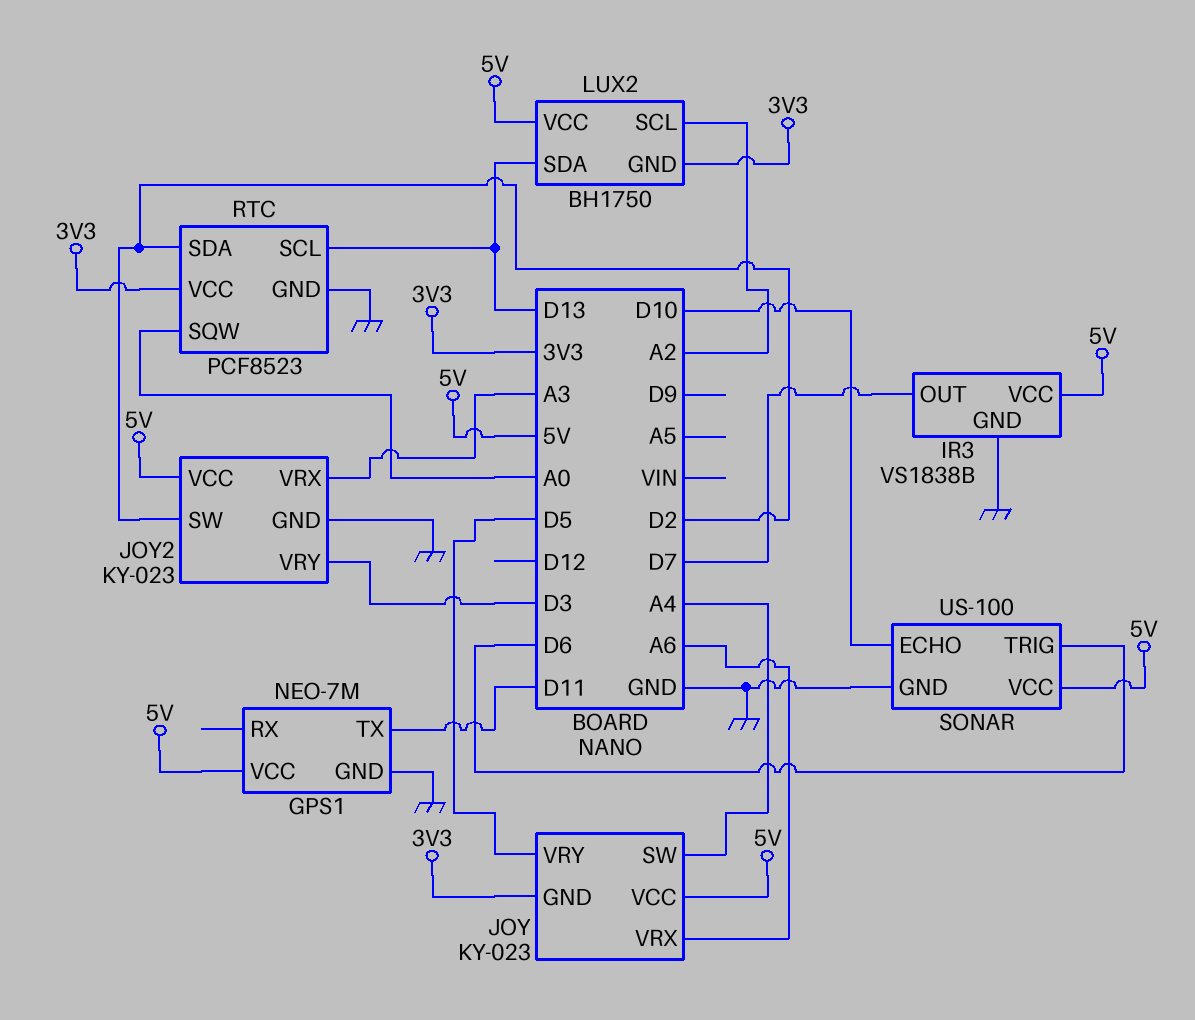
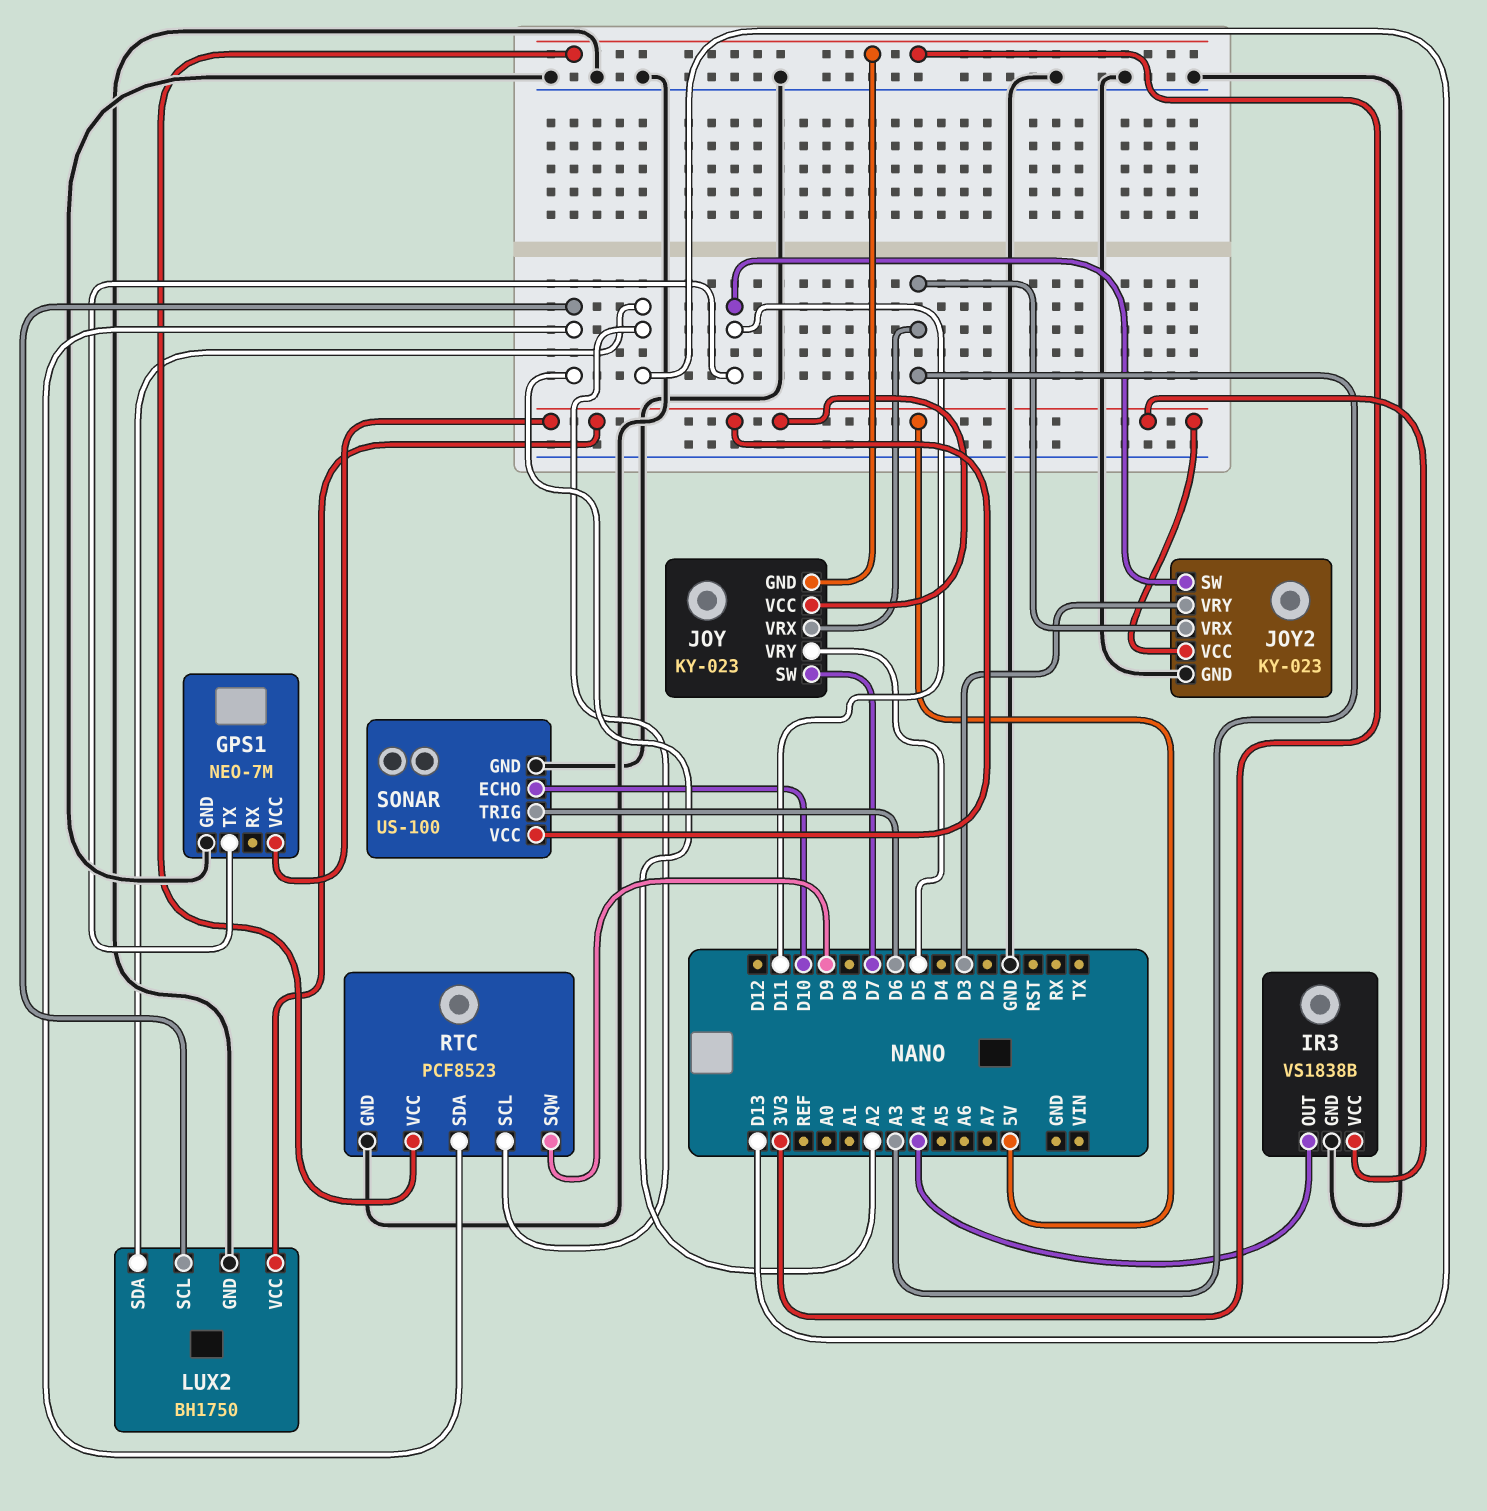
IR3 pin OUT: D7 -> A4
JOY pin SW: A4 -> D7
JOY pin VRX: A6 -> A3
JOY2 pin SW: D2 -> D11
LUX2 pin GND: 3V3 -> GND
RTC pin SDA: D2 -> A2
RTC pin SQW: A0 -> D9

